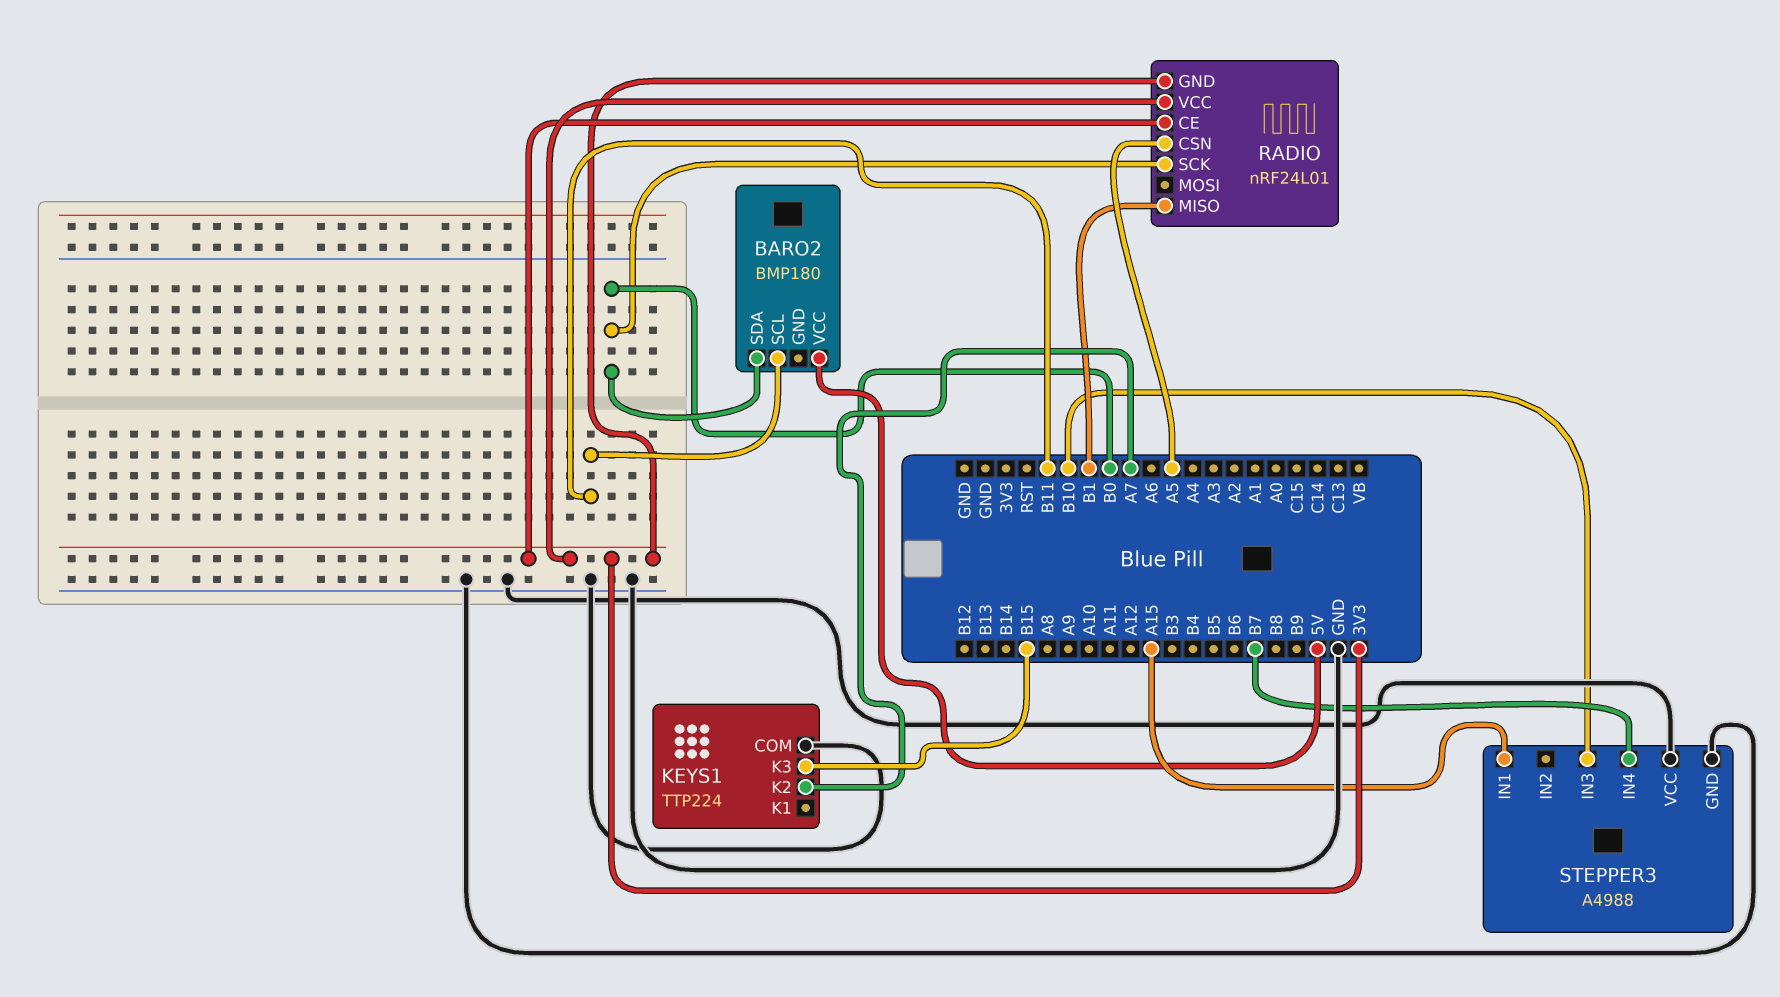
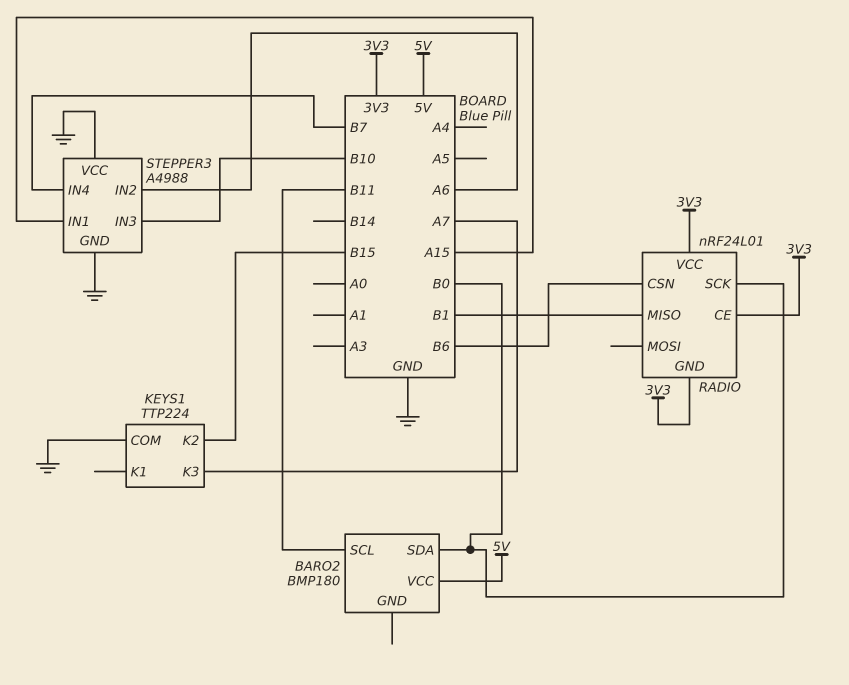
KEYS1 pin K2: A7 -> B15
KEYS1 pin K3: B15 -> A7
RADIO pin CSN: A5 -> B6
STEPPER3 pin IN2: none -> A6

